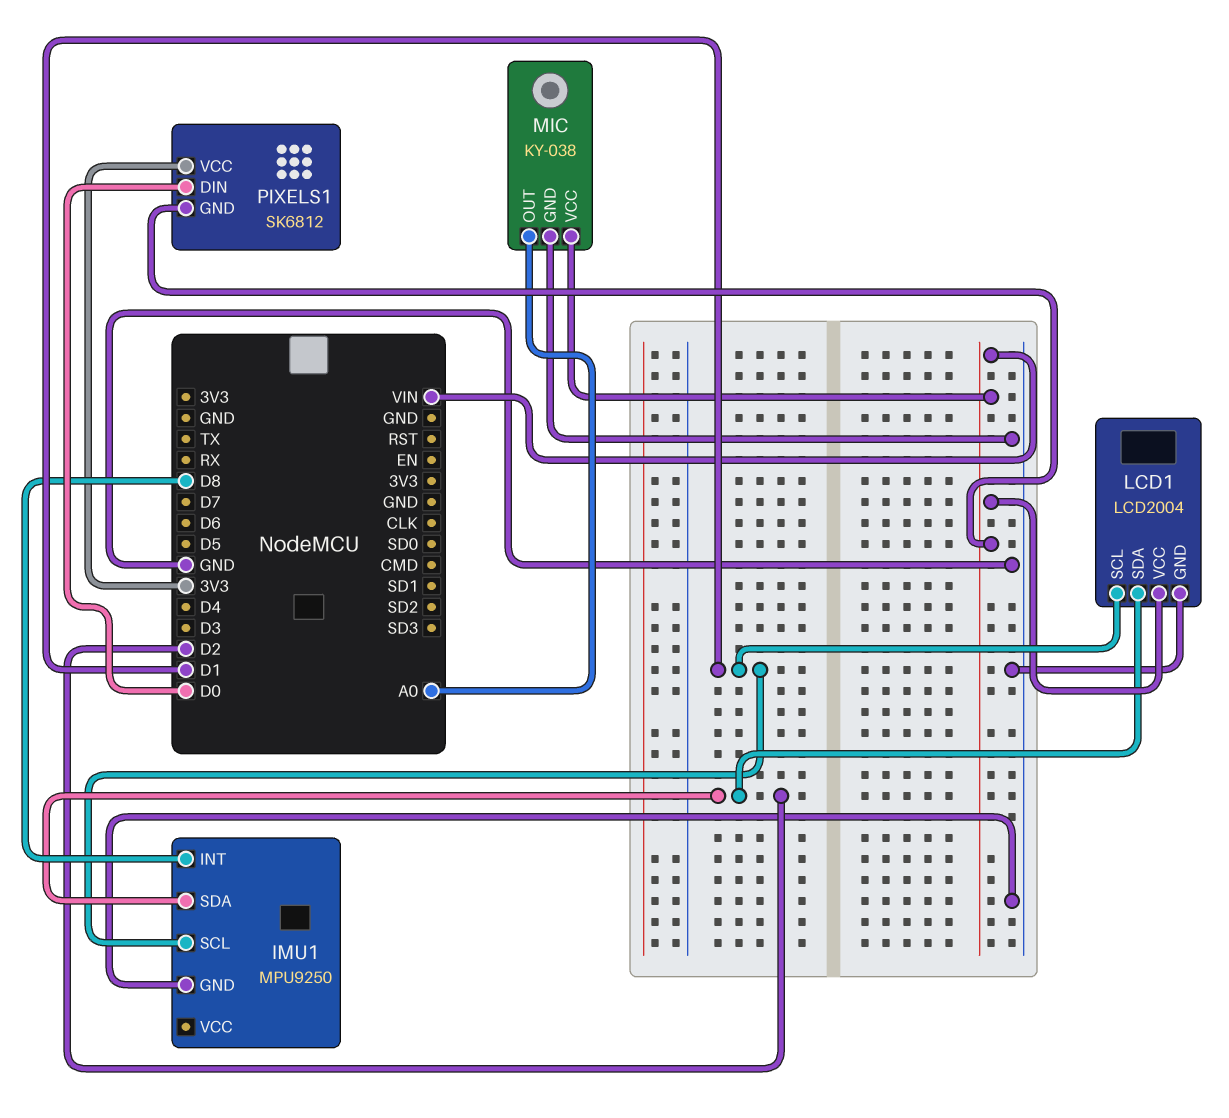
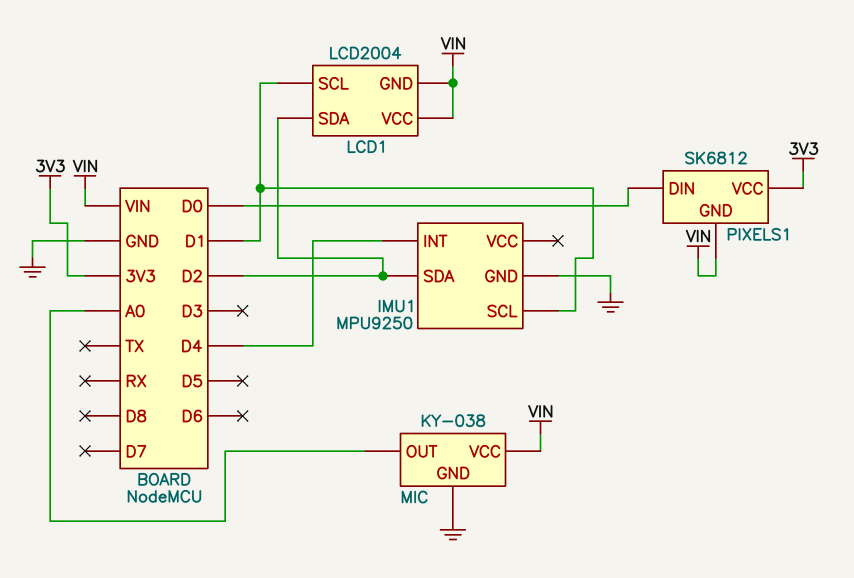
IMU1 pin INT: D8 -> D4
LCD1 pin GND: GND -> VIN

